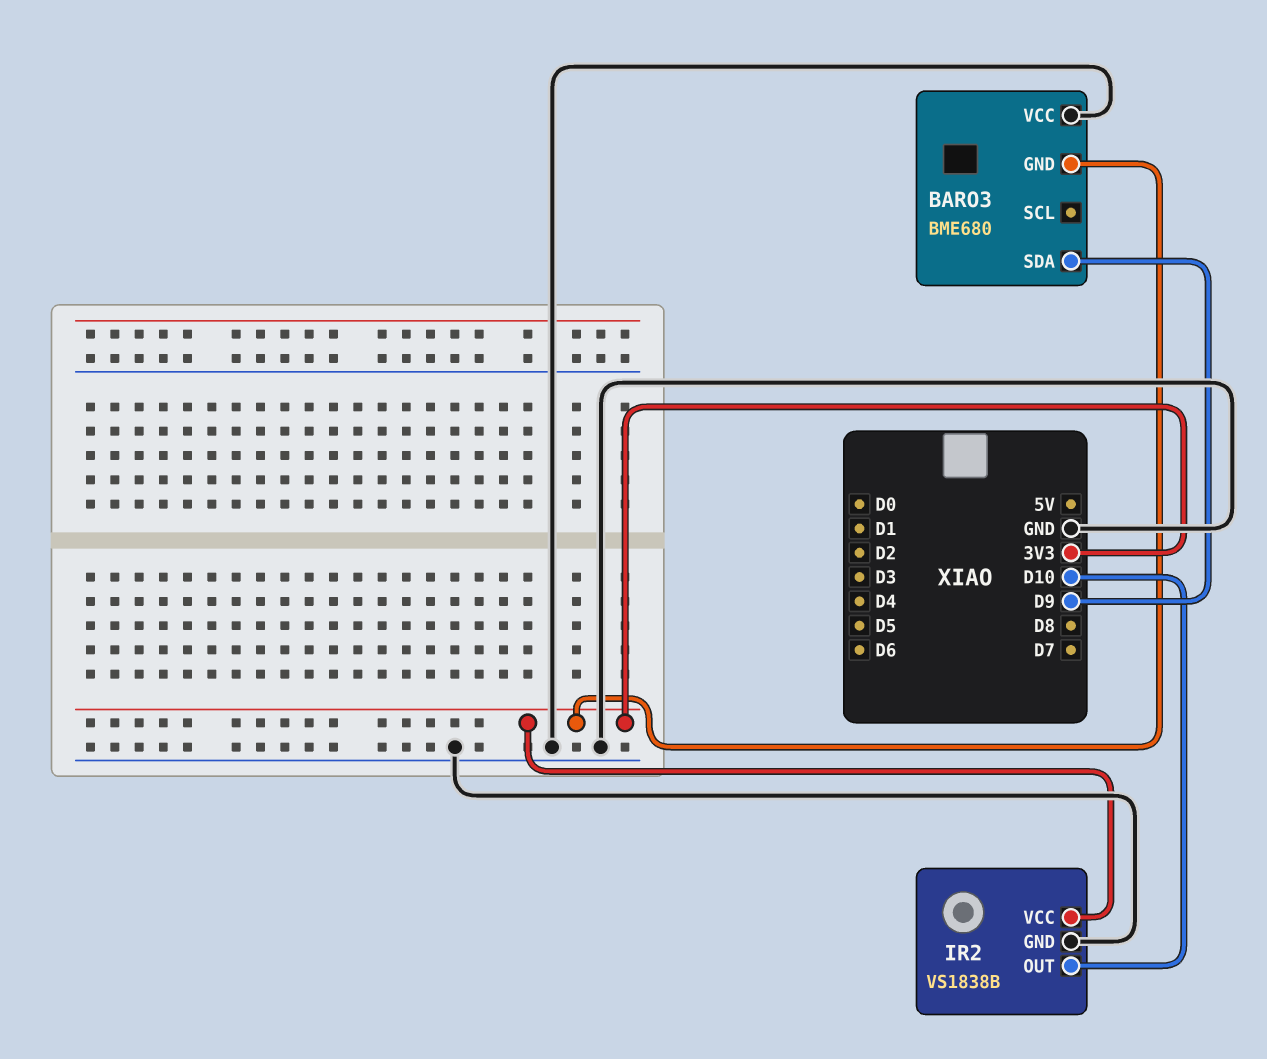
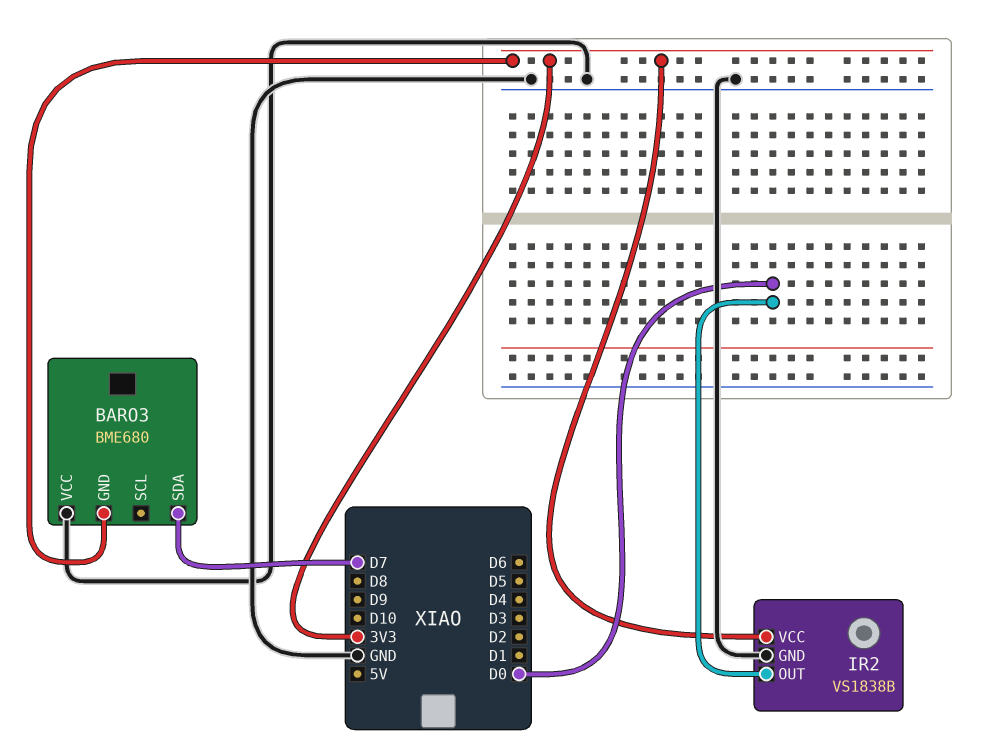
BARO3 pin SDA: D9 -> D7
IR2 pin OUT: D10 -> D0

